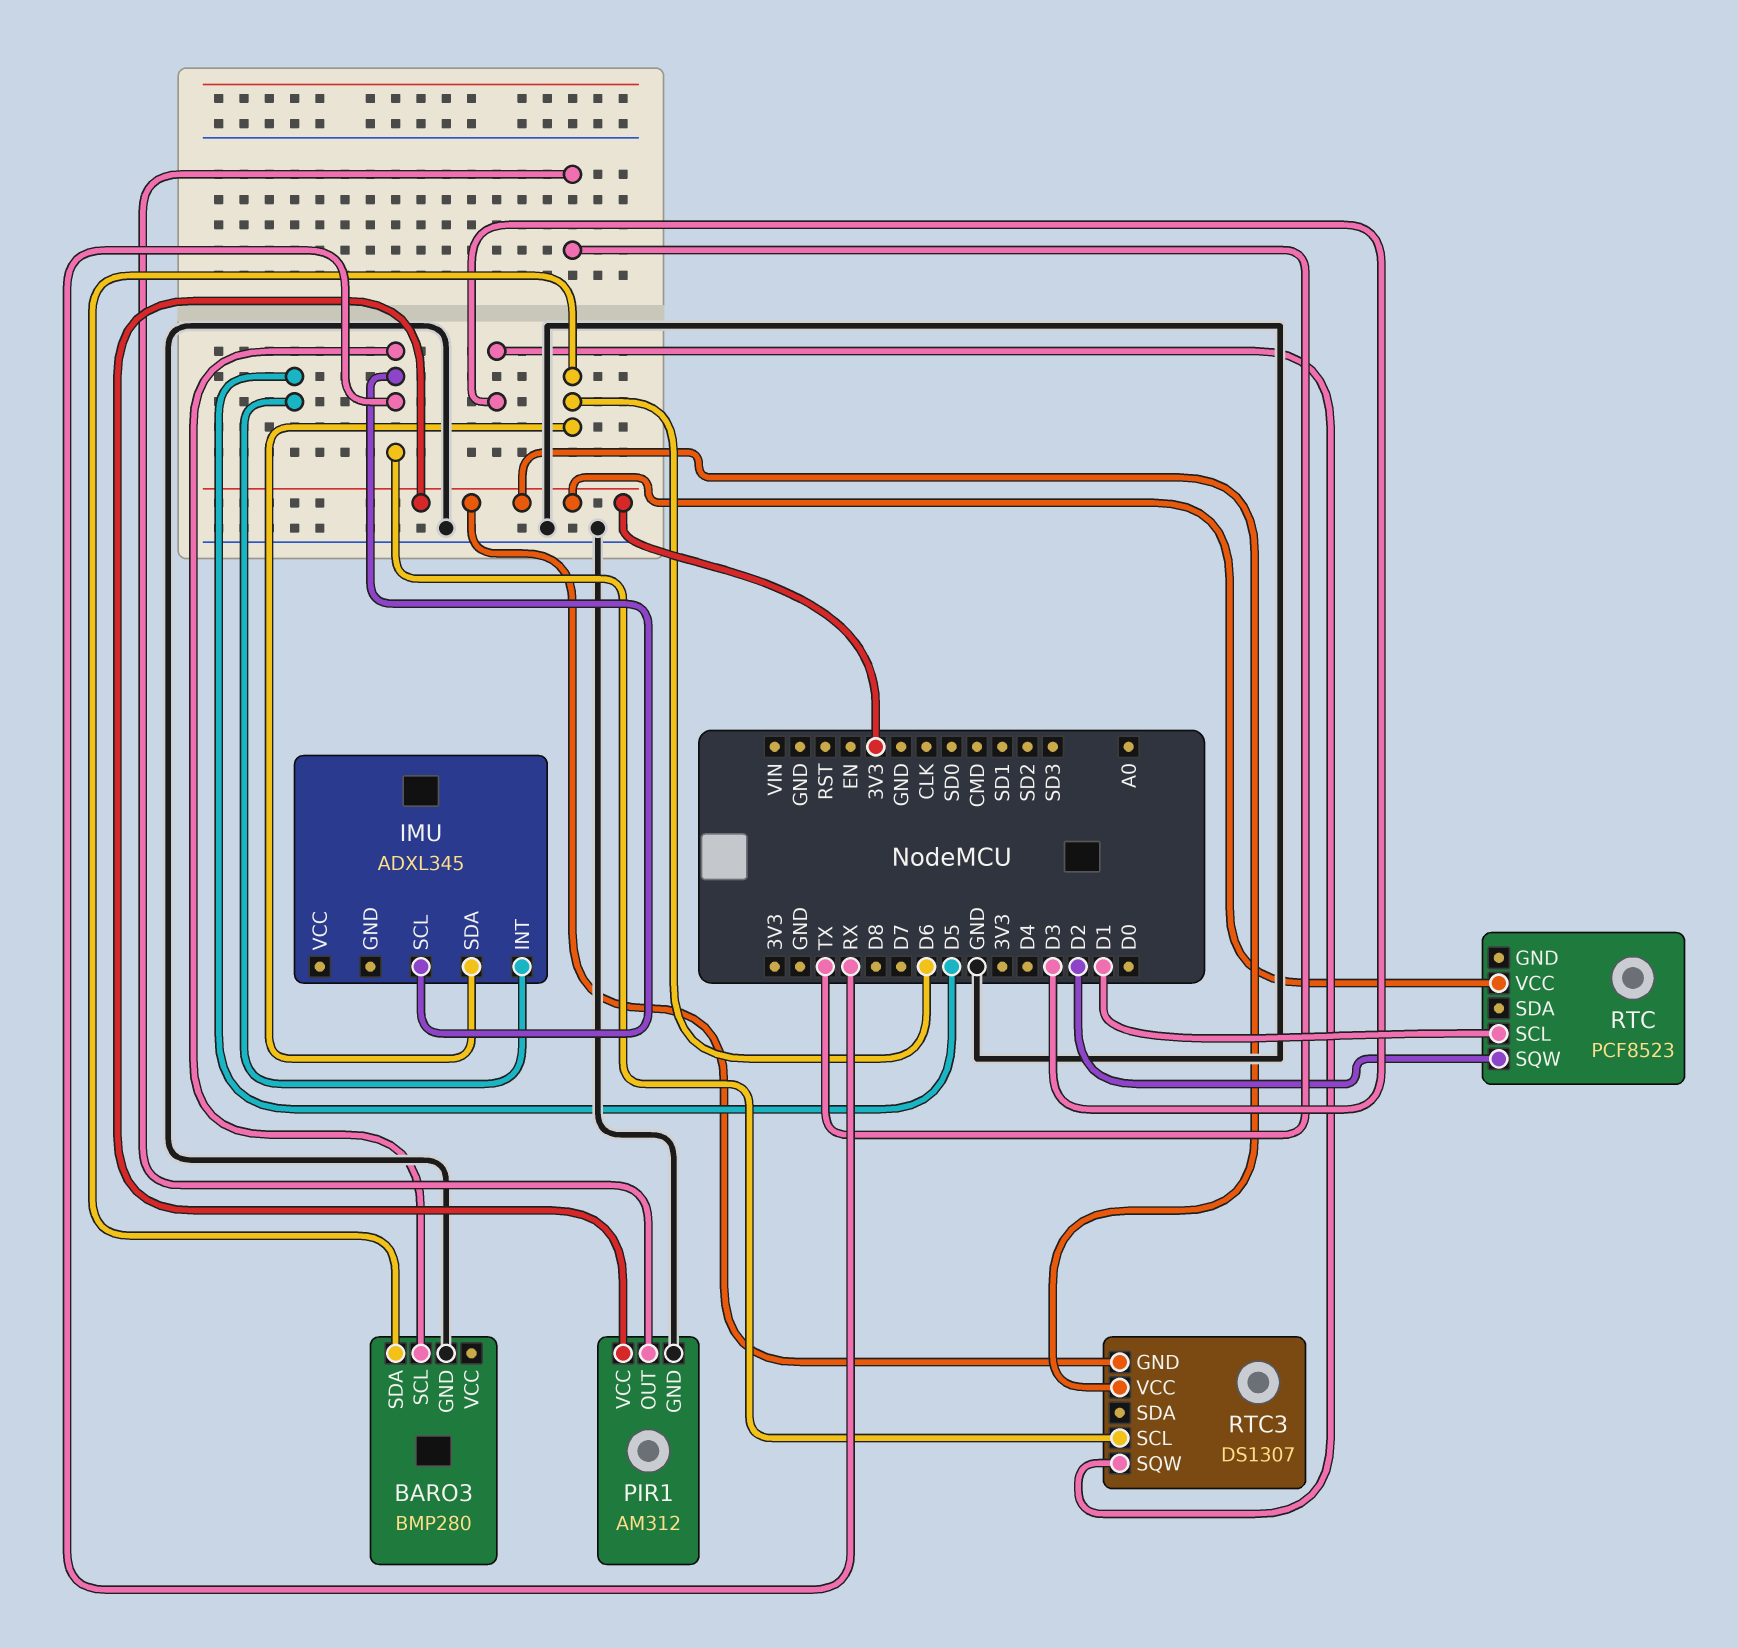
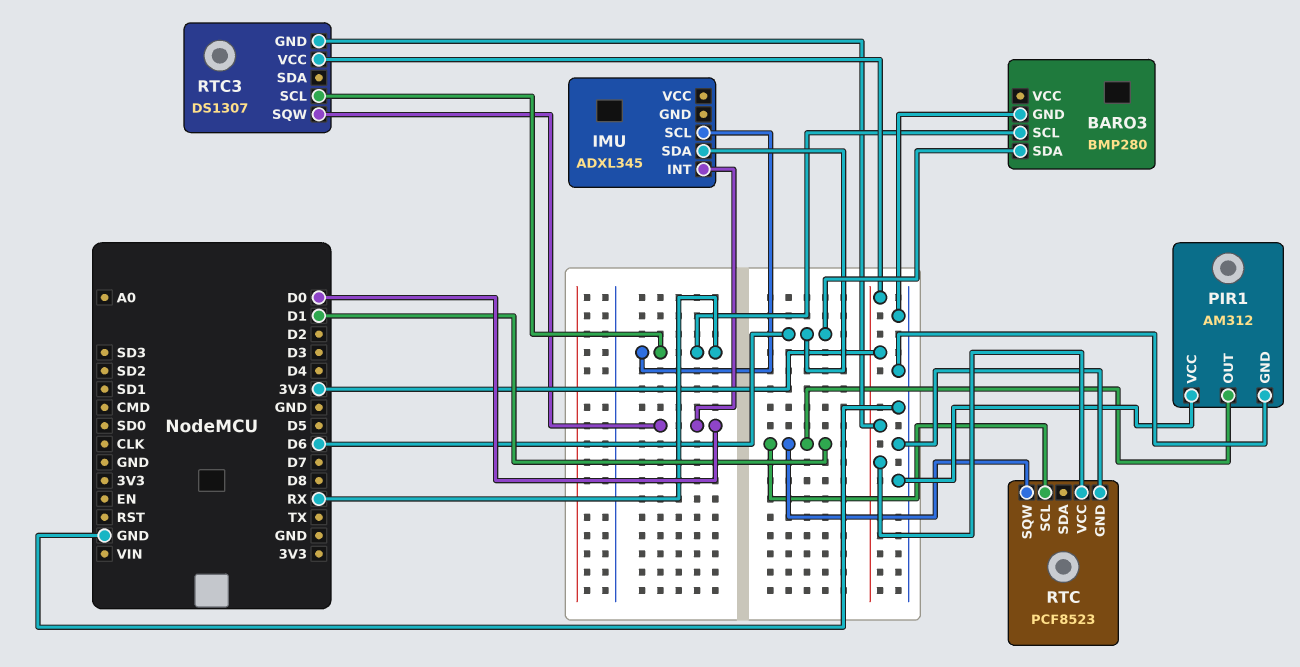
IMU pin INT: D5 -> D0
PIR1 pin OUT: TX -> D1
PIR1 pin VCC: 3V3 -> GND
RTC pin GND: none -> GND
RTC pin SQW: D2 -> D1
RTC3 pin SQW: D3 -> D0

